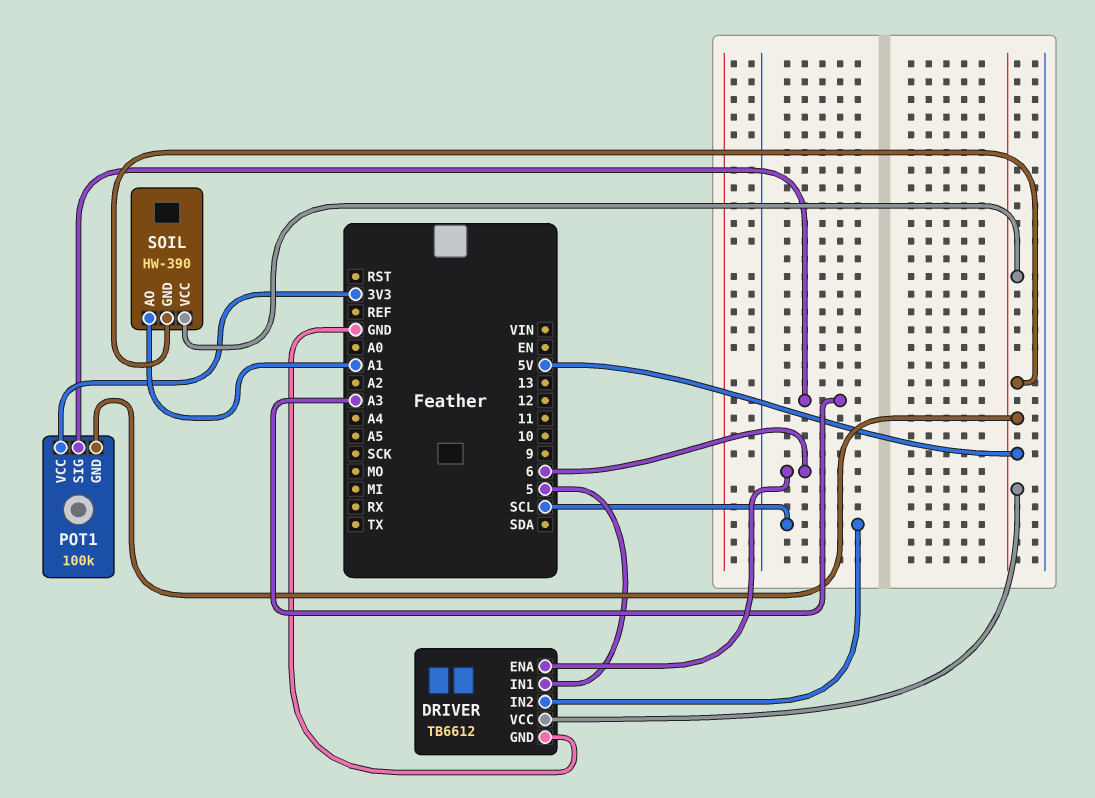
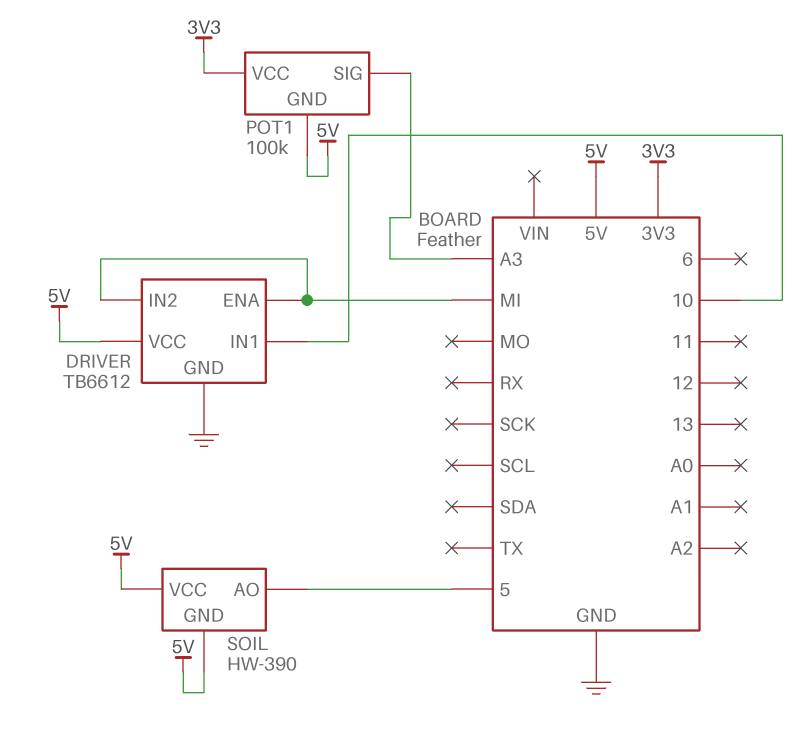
DRIVER pin ENA: 6 -> MI
DRIVER pin IN1: 5 -> 10
DRIVER pin IN2: SCL -> MI
SOIL pin AO: A1 -> 5

